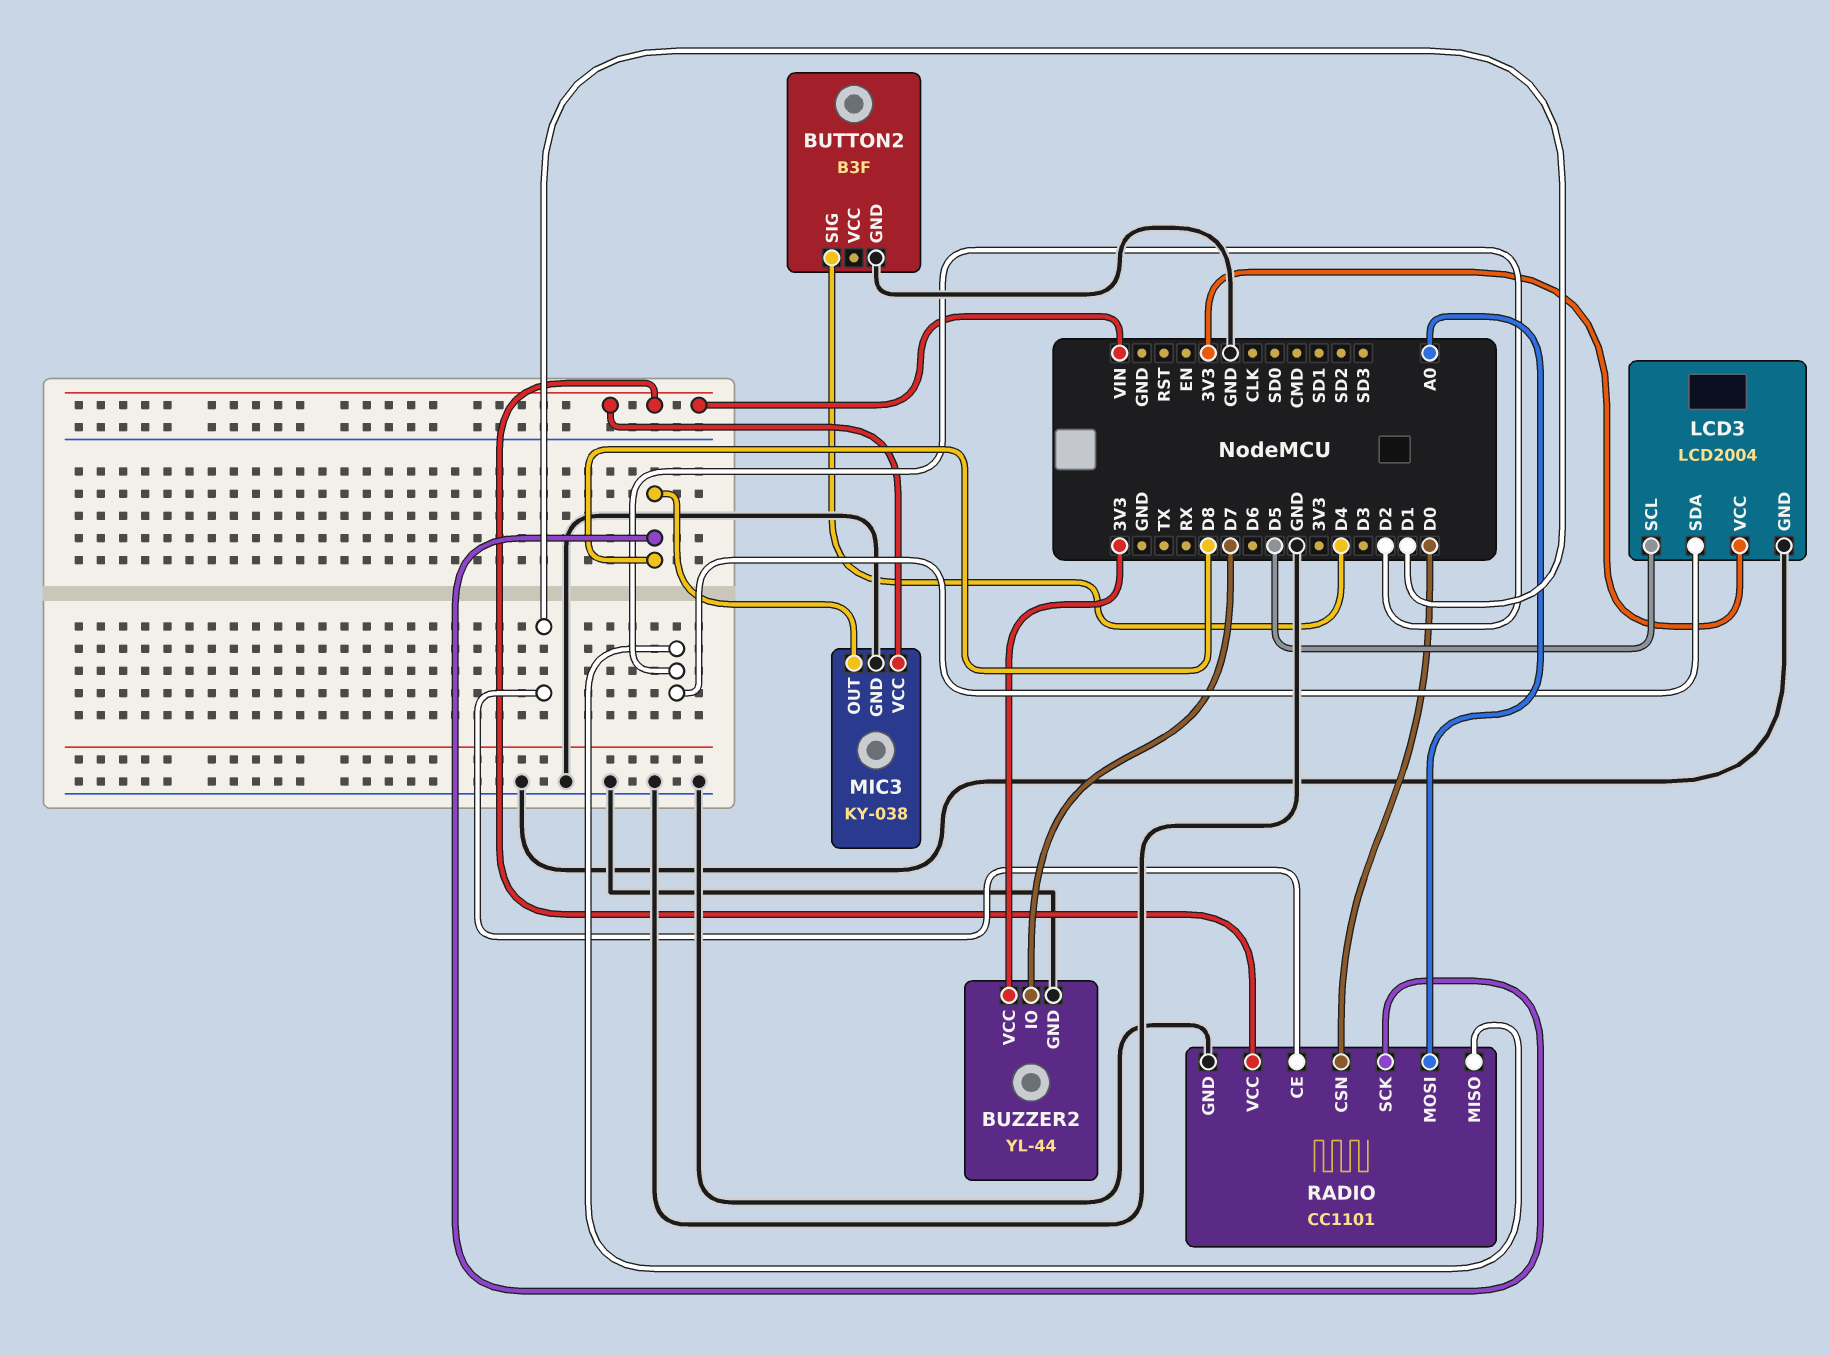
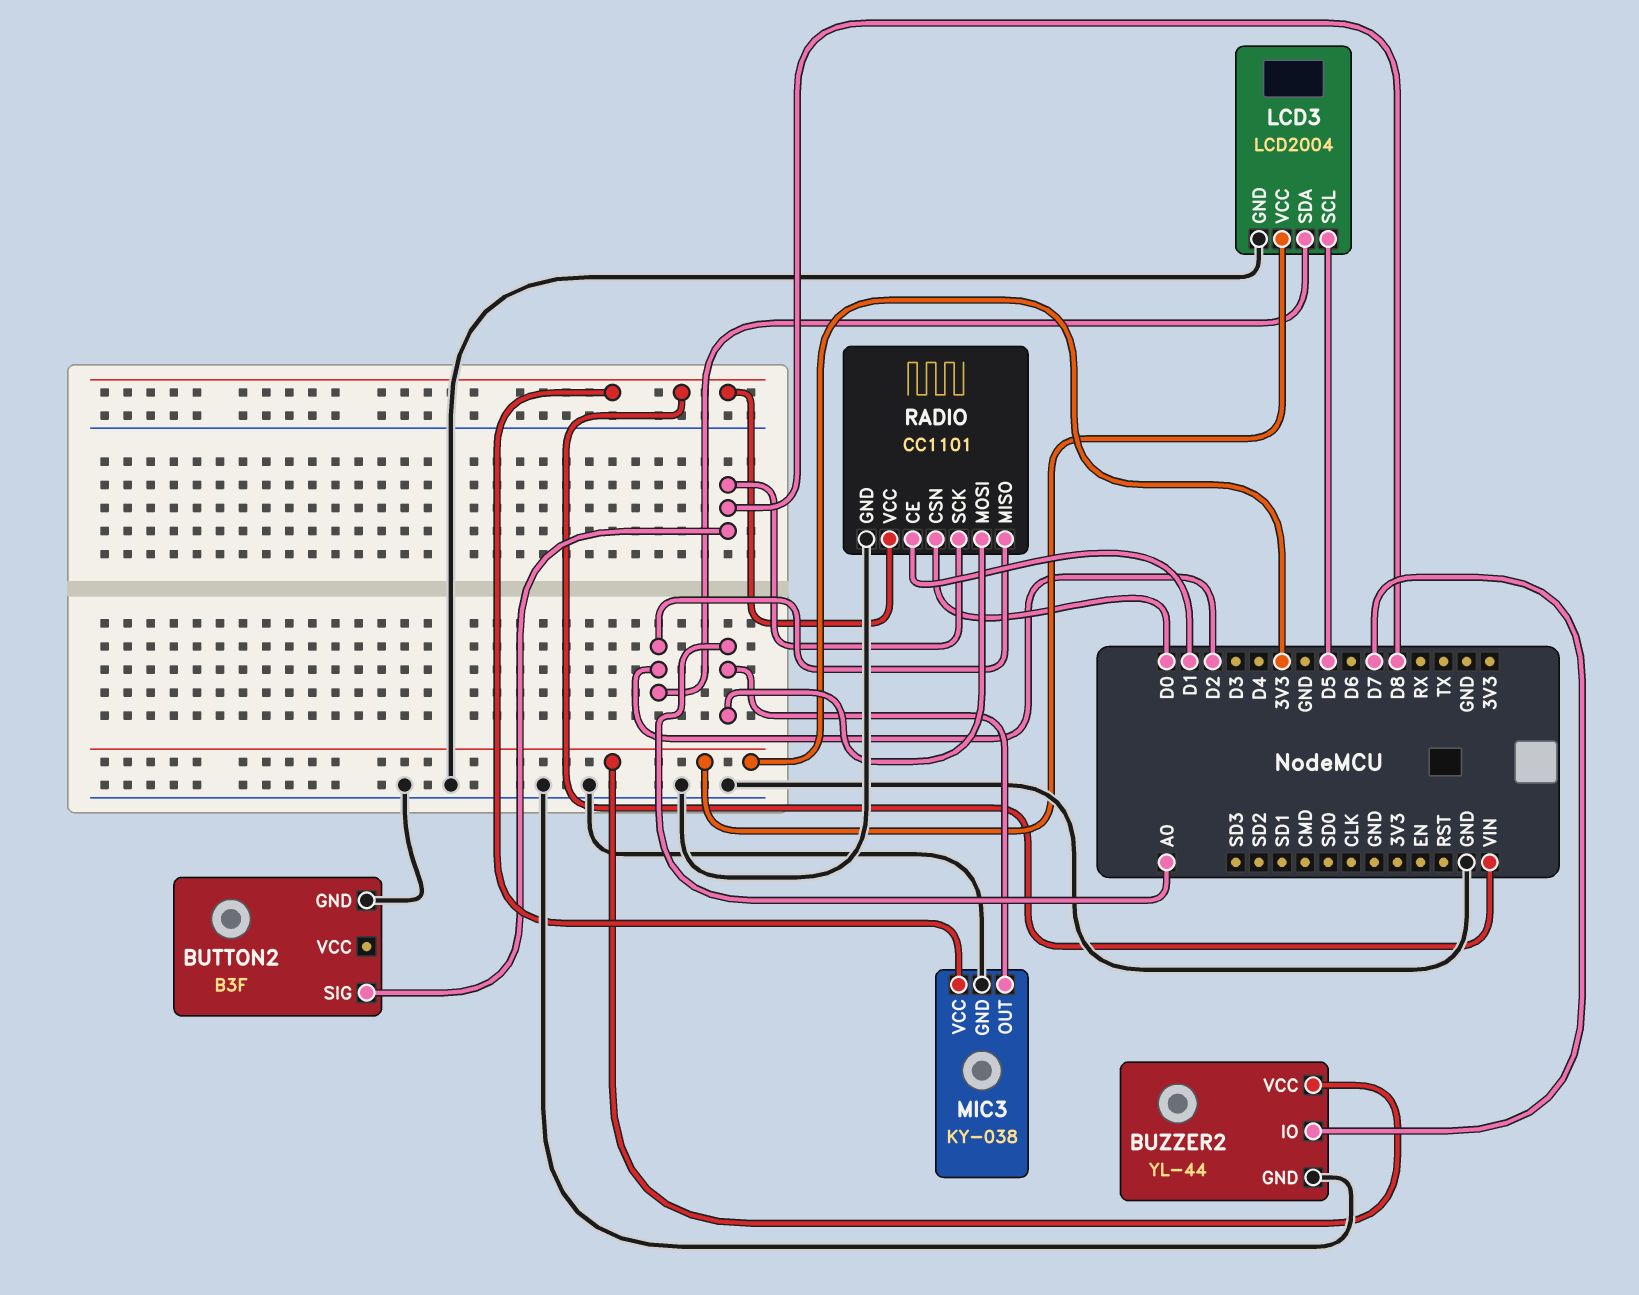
BUTTON2 pin SIG: D4 -> D8
MIC3 pin OUT: D8 -> A0

